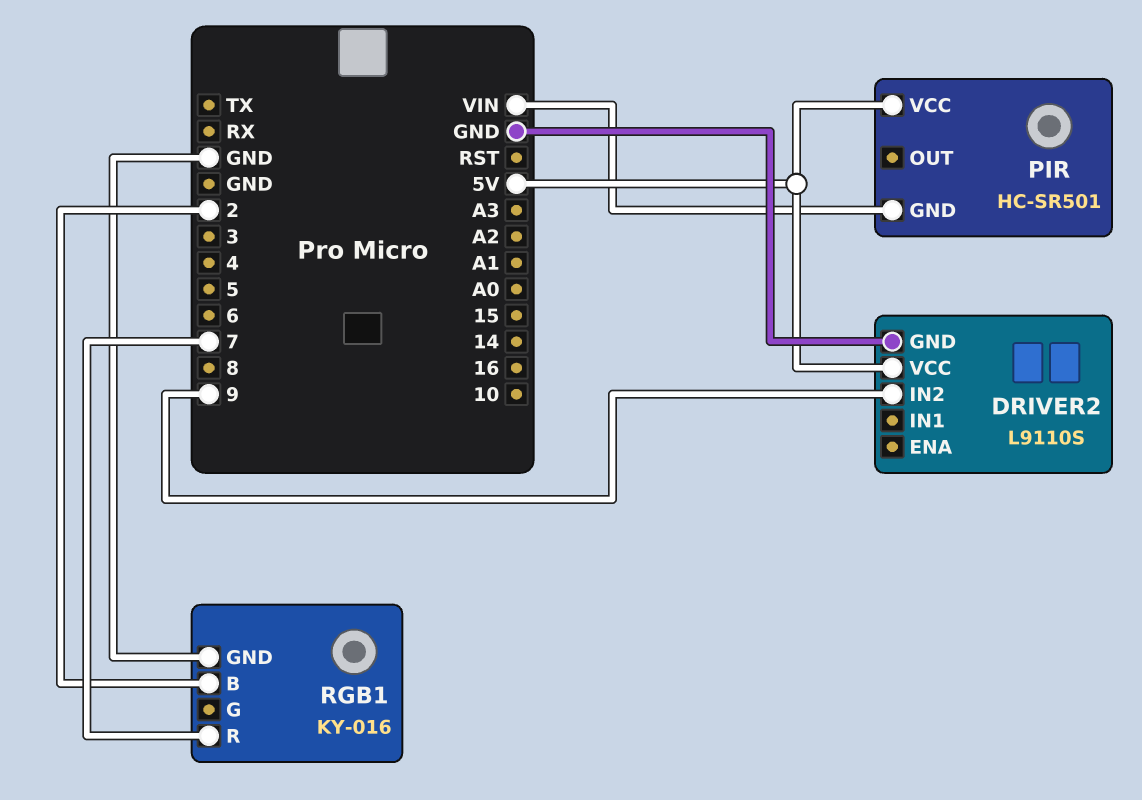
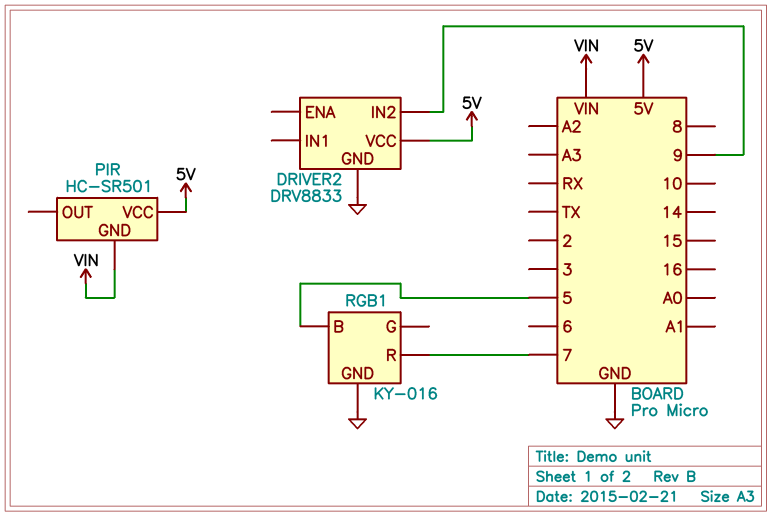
DRIVER2: L9110S -> DRV8833
RGB1 pin B: 2 -> 5

